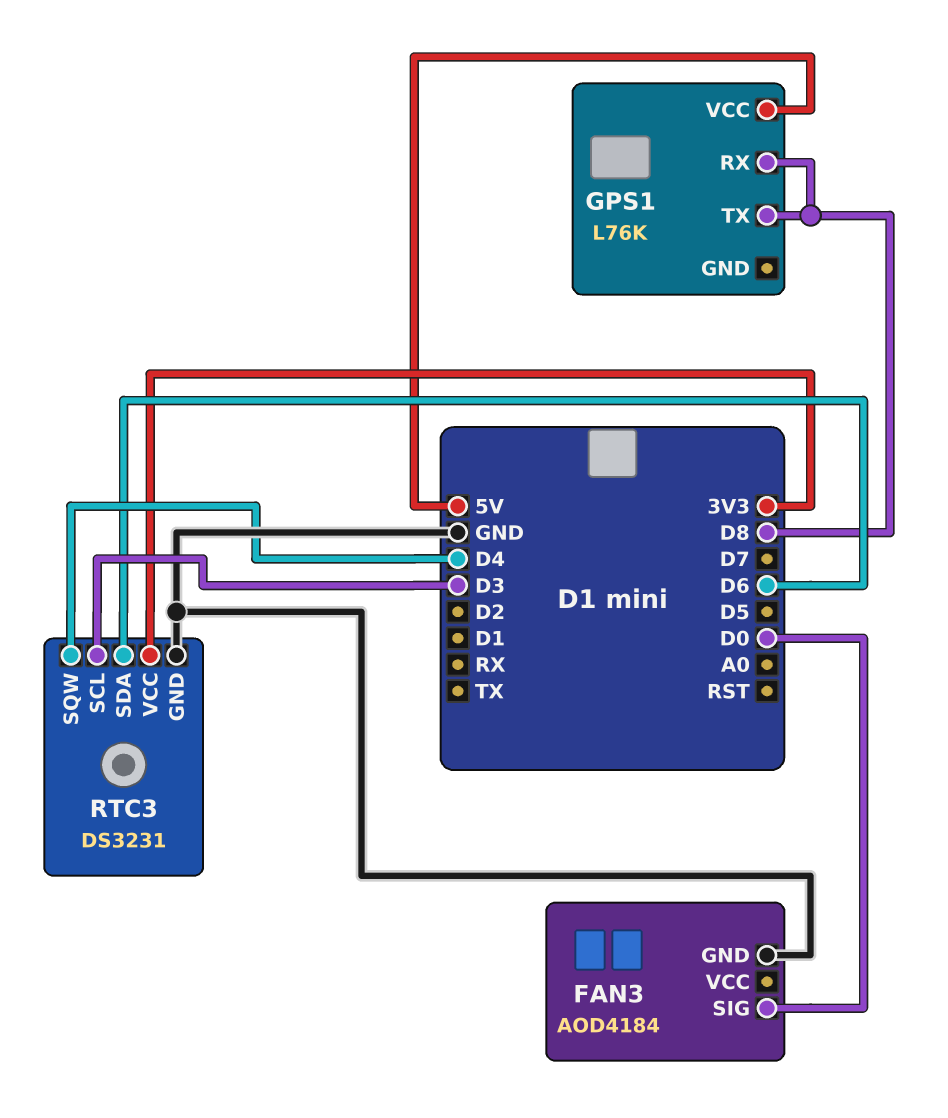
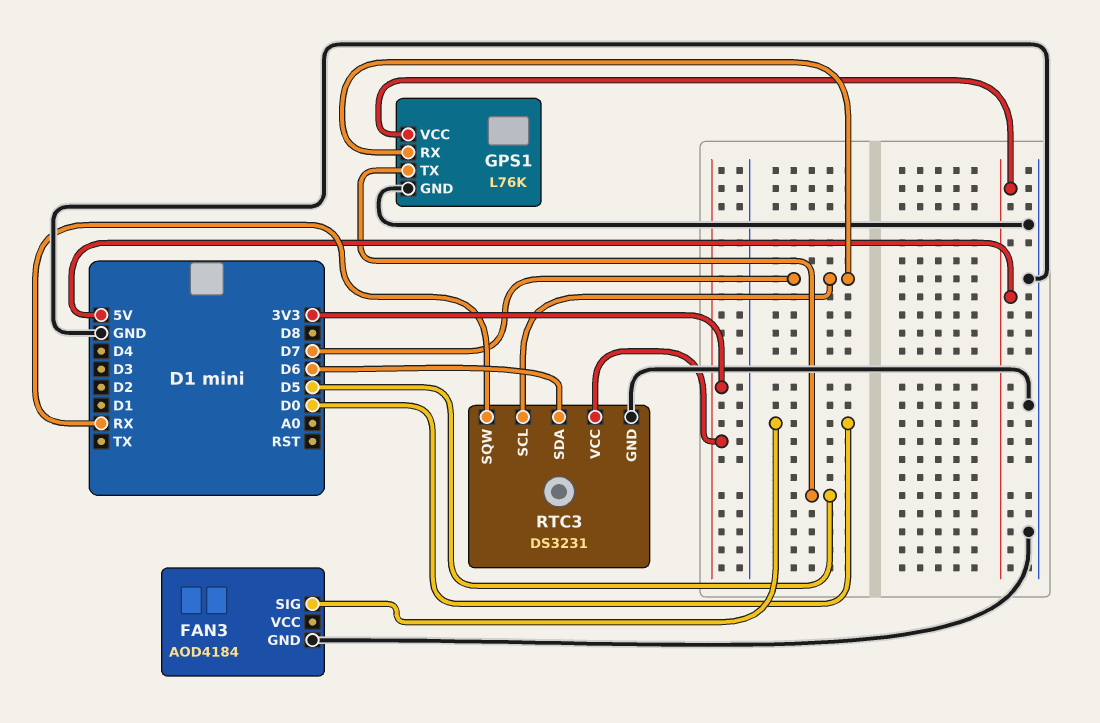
GPS1 pin GND: none -> GND
GPS1 pin RX: D8 -> D7
GPS1 pin TX: D8 -> D5
RTC3 pin SCL: D3 -> D7
RTC3 pin SQW: D4 -> RX

